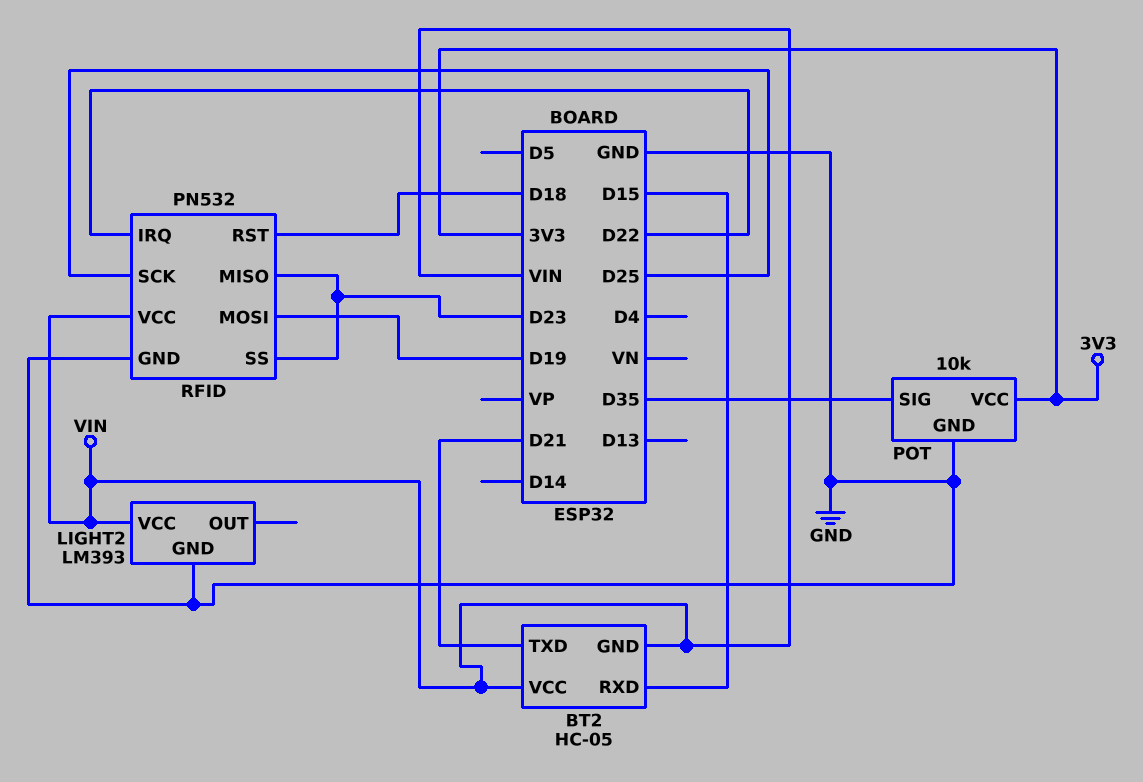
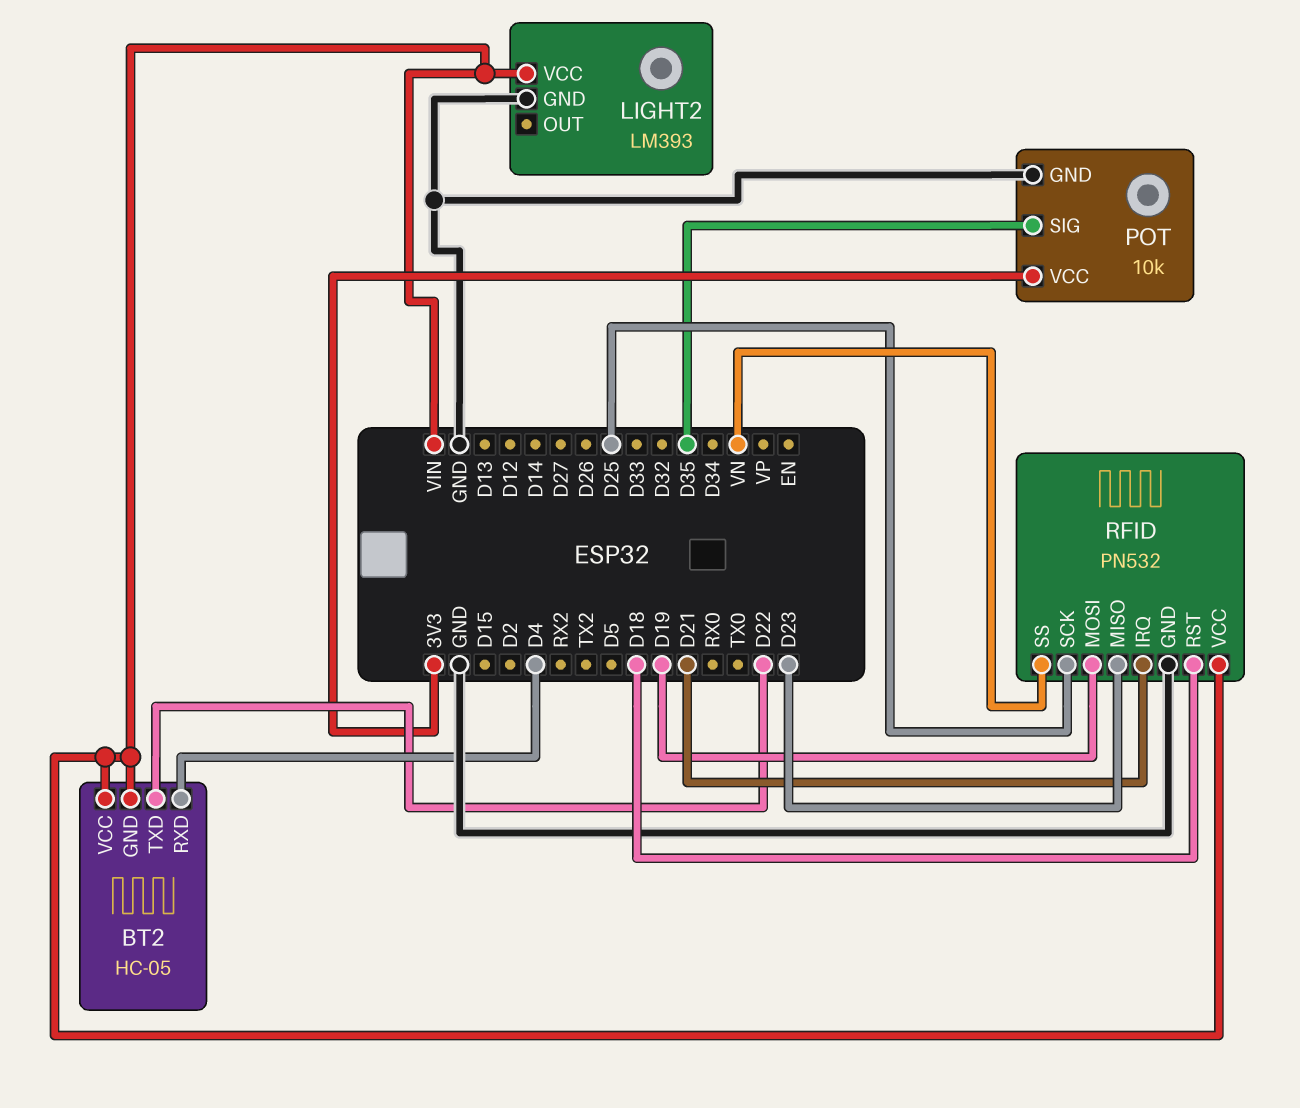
BT2 pin RXD: D15 -> D4
BT2 pin TXD: D21 -> D22
RFID pin IRQ: D22 -> D21
RFID pin SS: D23 -> VN

